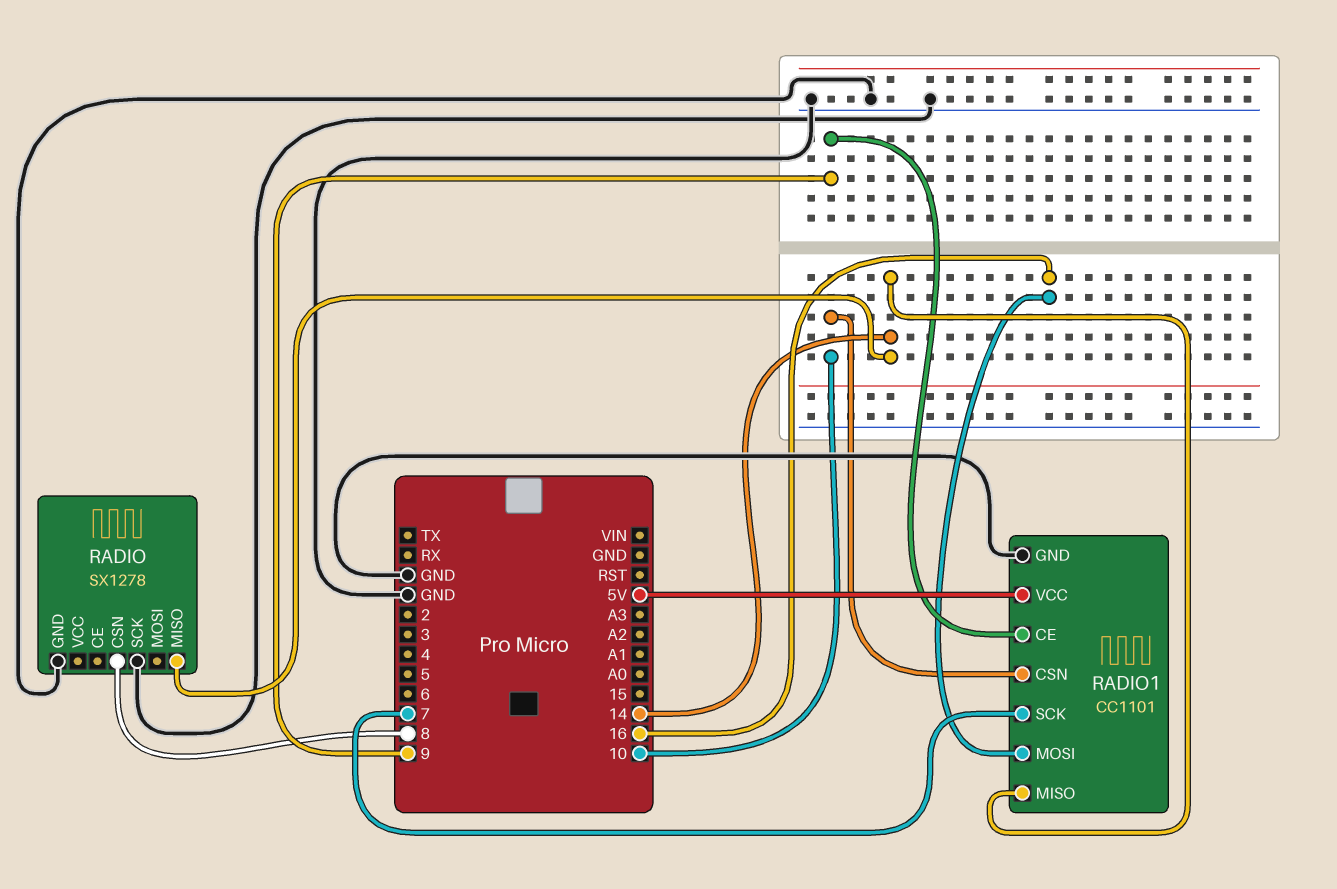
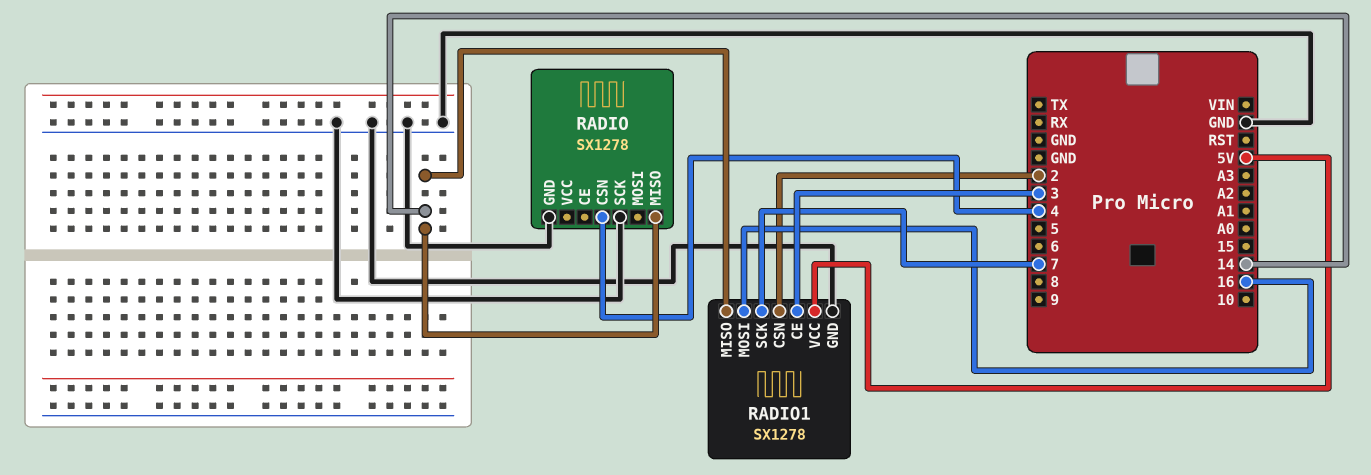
RADIO pin CSN: 8 -> 4
RADIO1: CC1101 -> SX1278
RADIO1 pin CE: 9 -> 3
RADIO1 pin CSN: 10 -> 2

